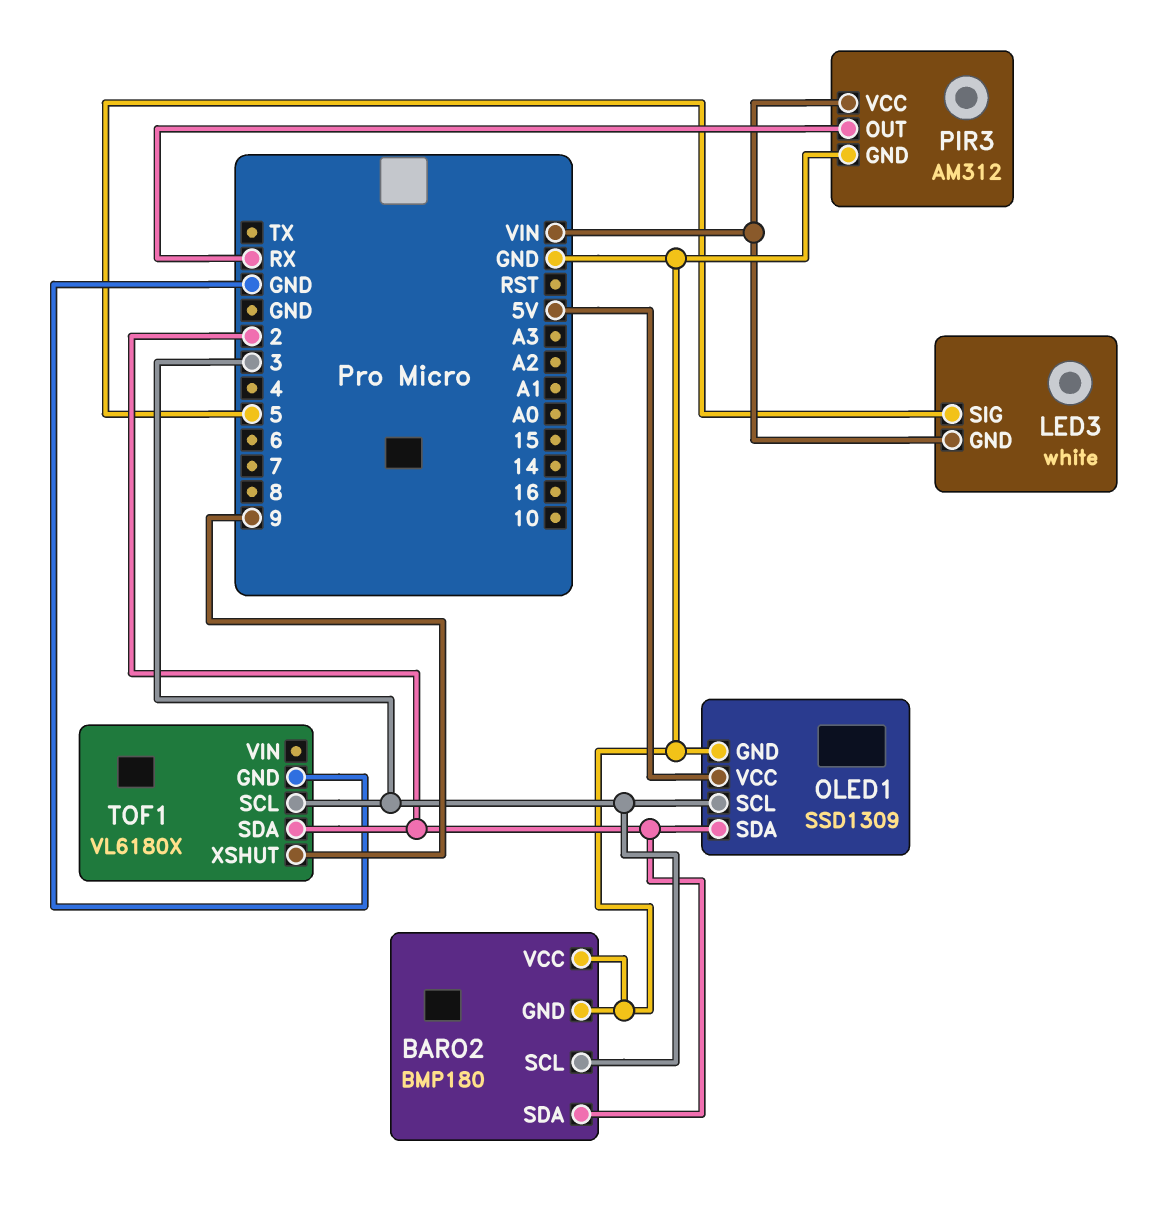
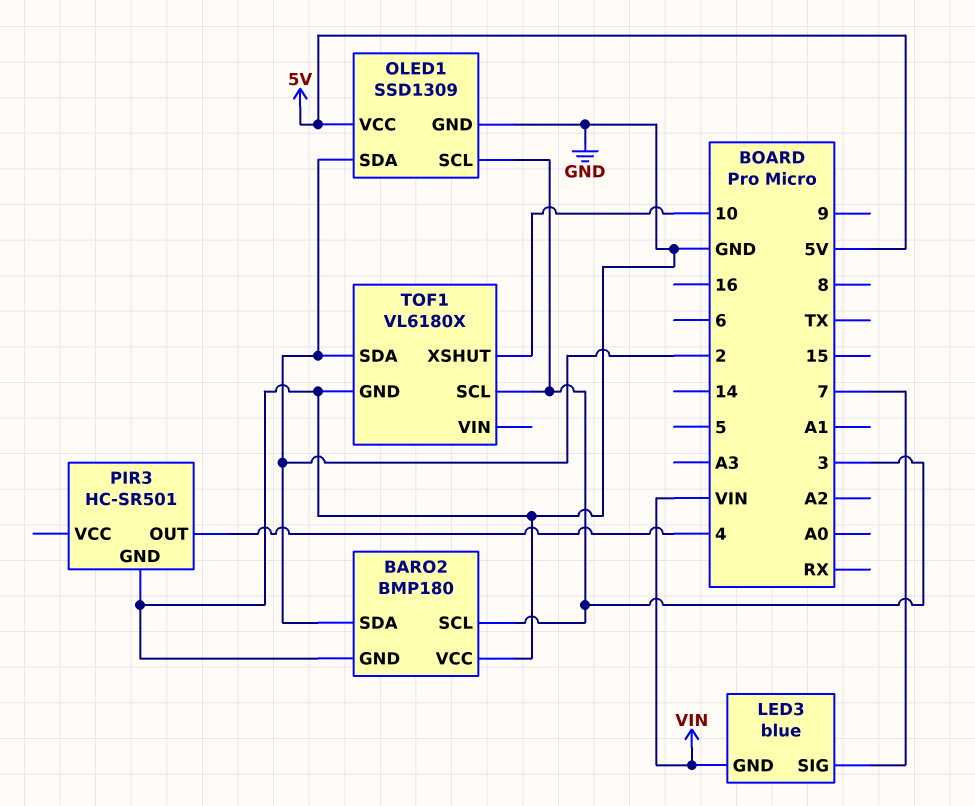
LED3: white -> blue
LED3 pin SIG: 5 -> 7
PIR3: AM312 -> HC-SR501
PIR3 pin OUT: RX -> 4
PIR3 pin VCC: VIN -> none
TOF1 pin XSHUT: 9 -> 10

